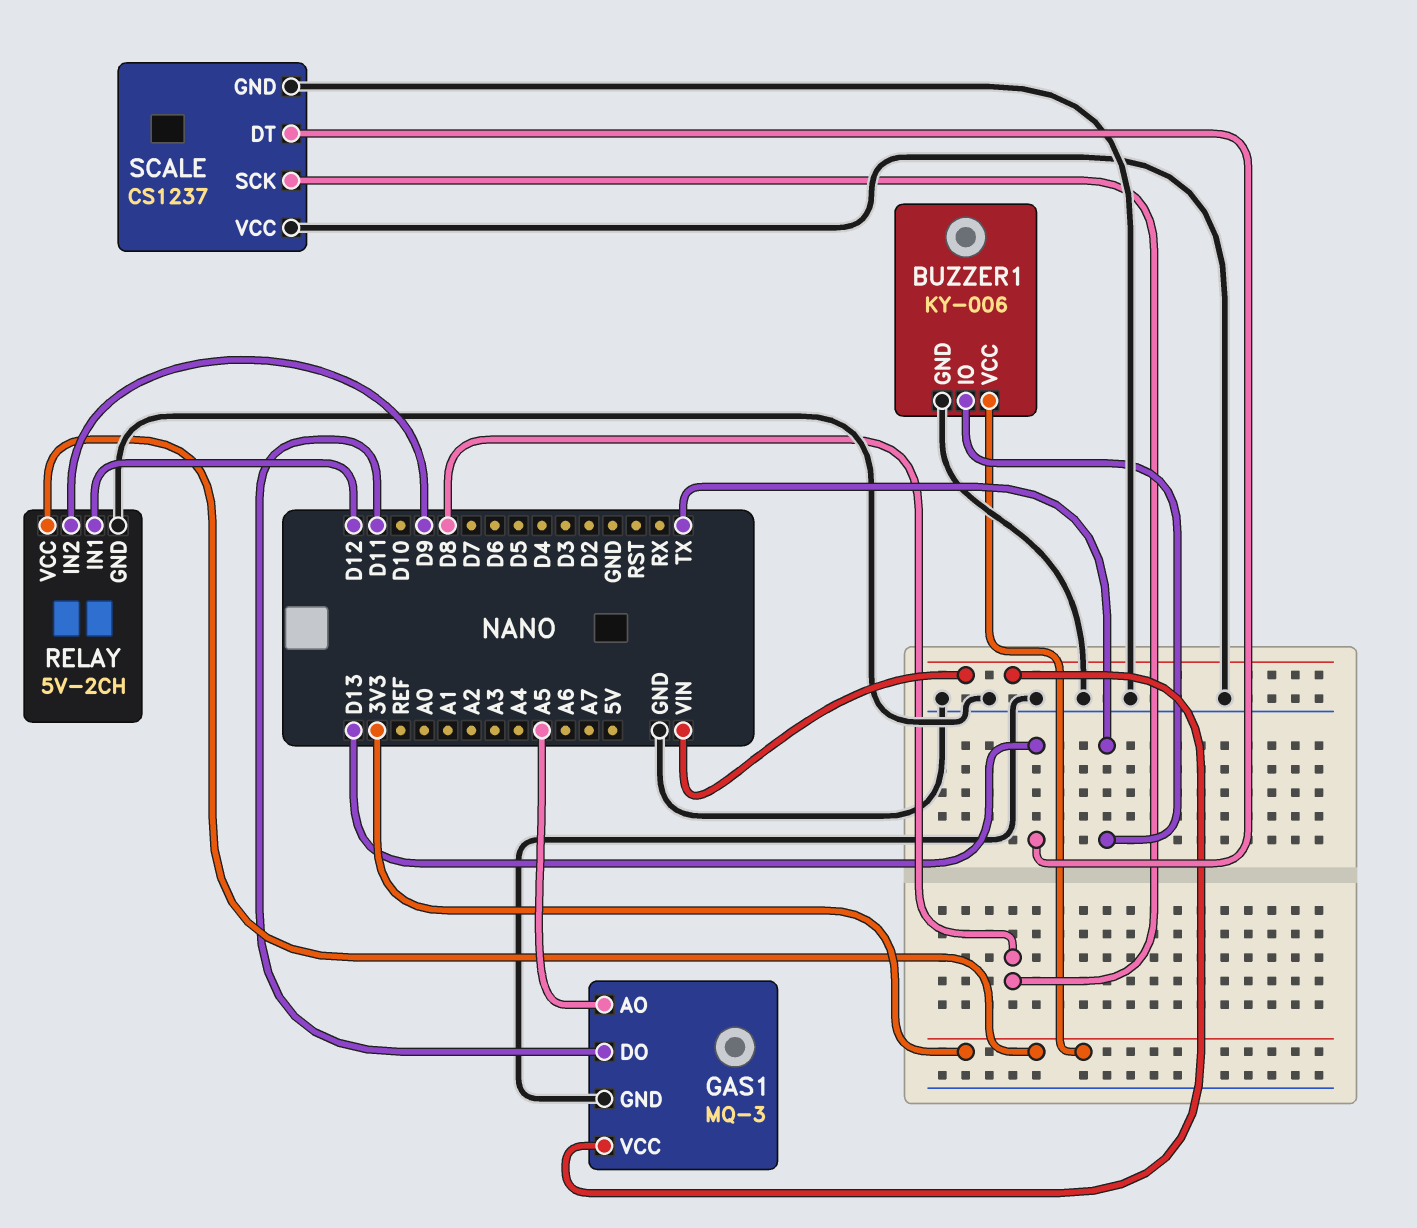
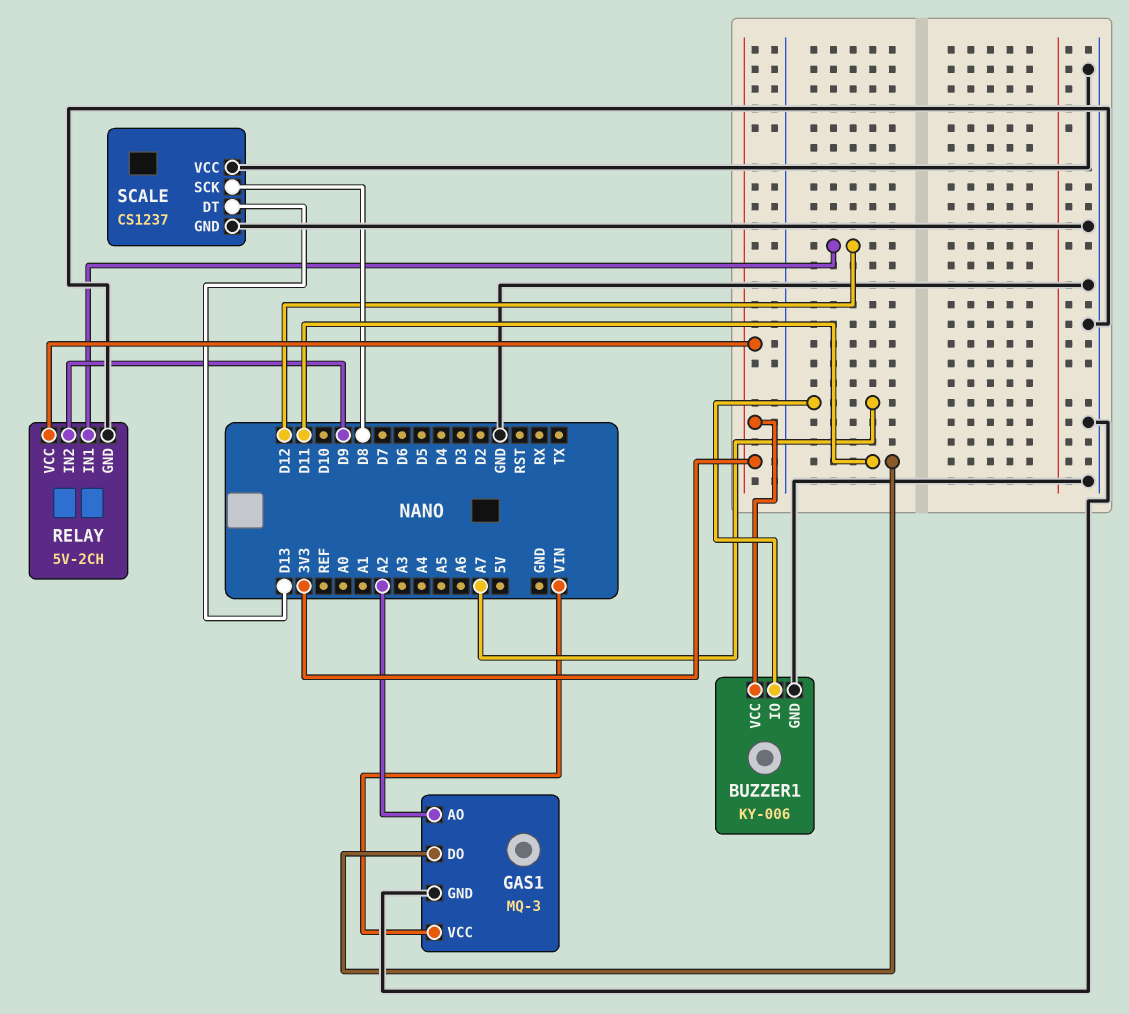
BUZZER1 pin IO: TX -> A7
GAS1 pin AO: A5 -> A2

